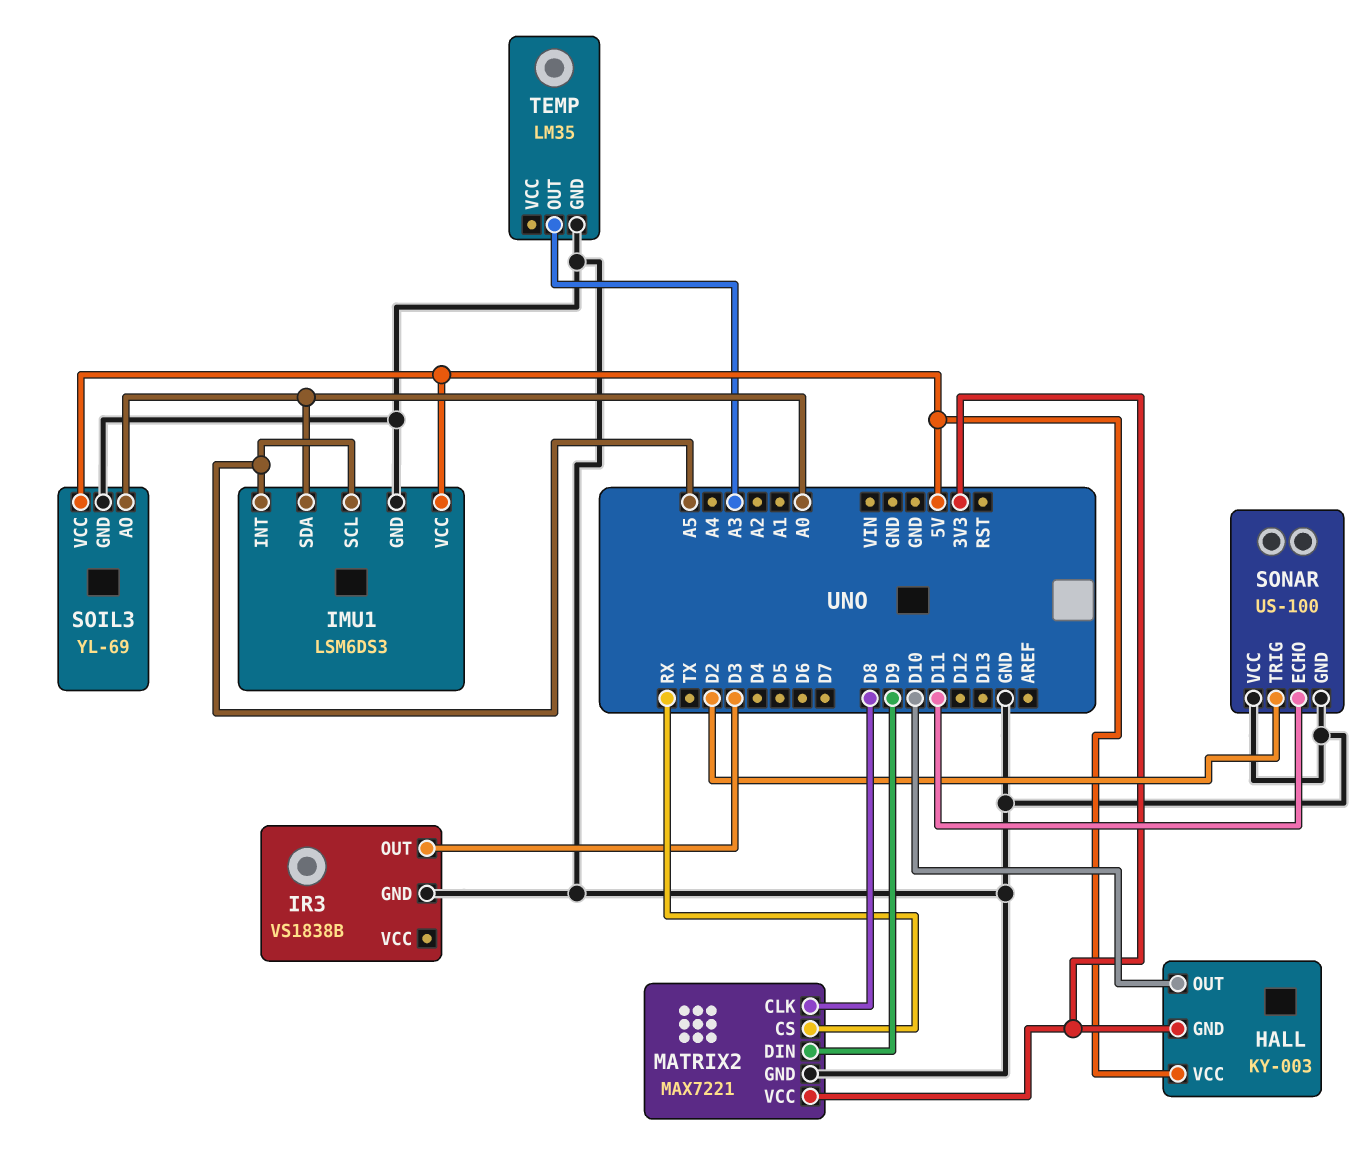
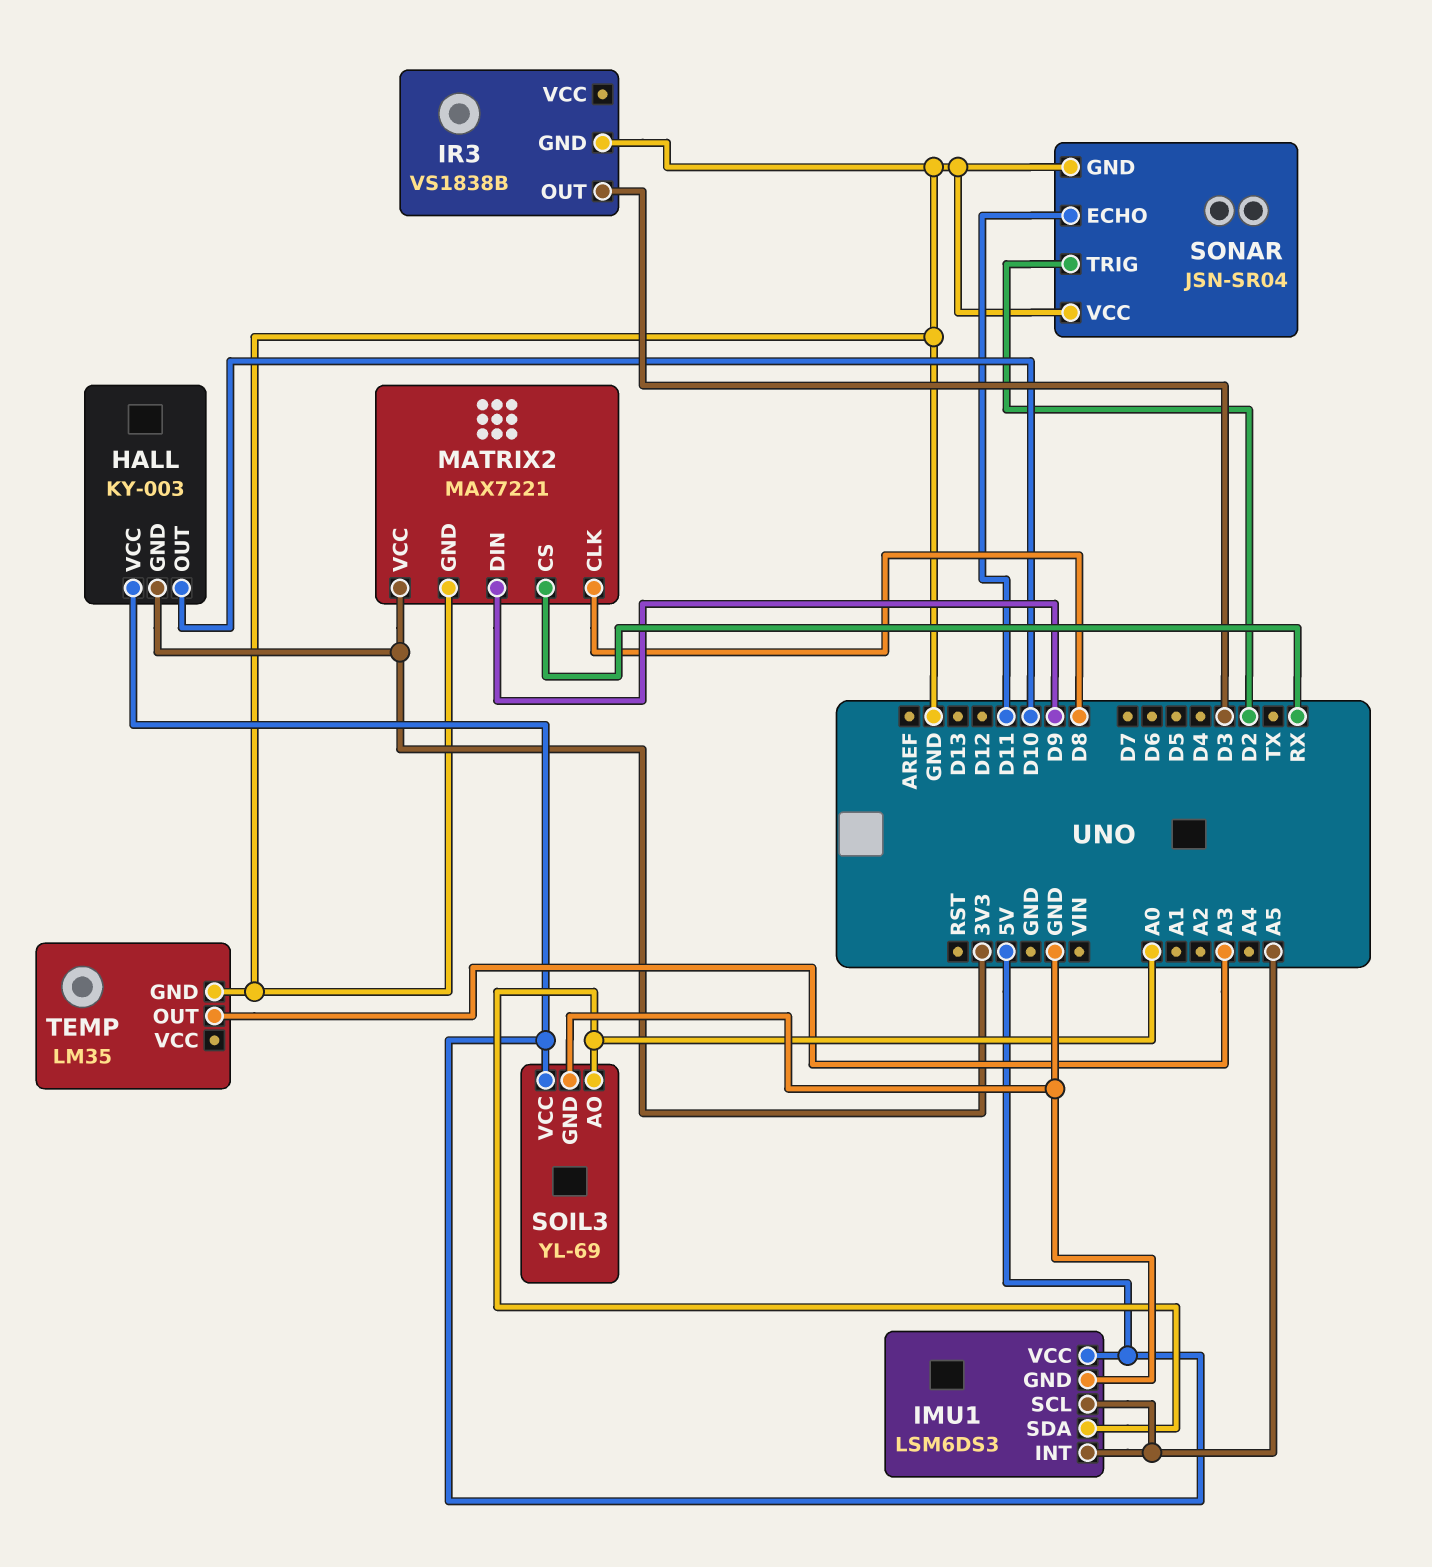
SONAR: US-100 -> JSN-SR04

